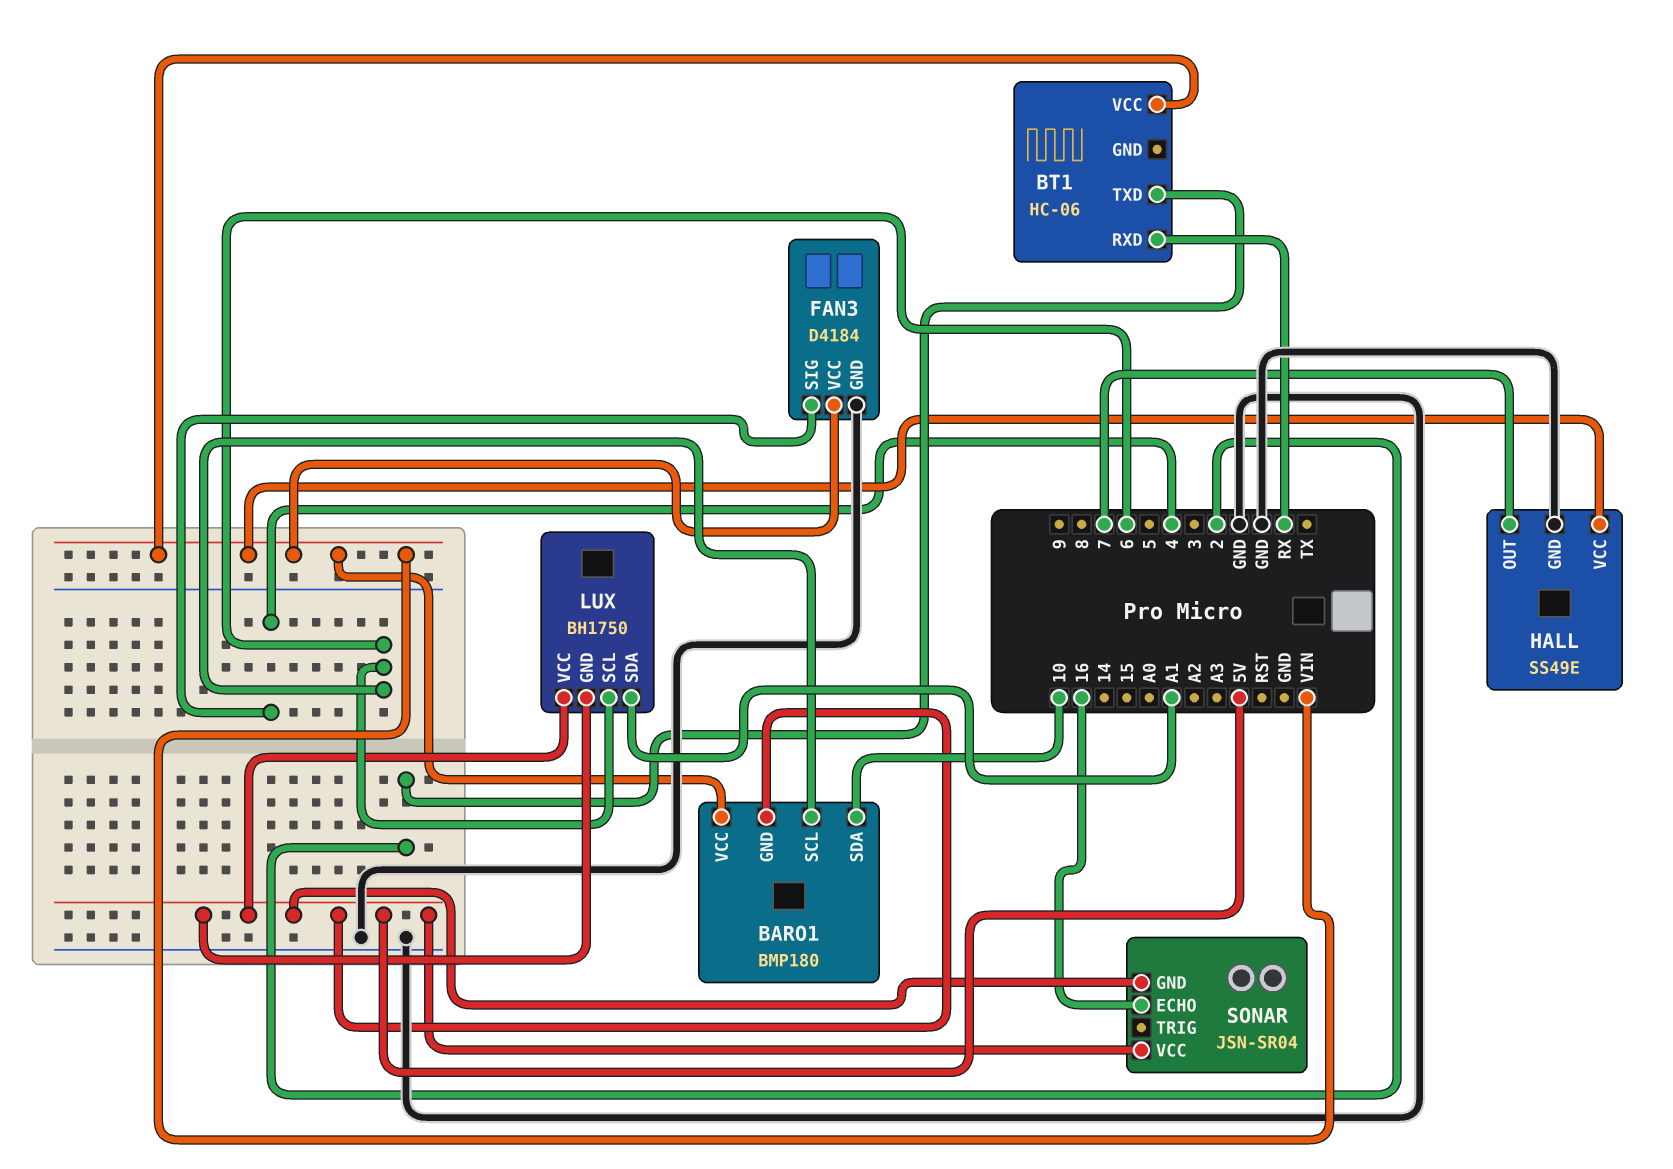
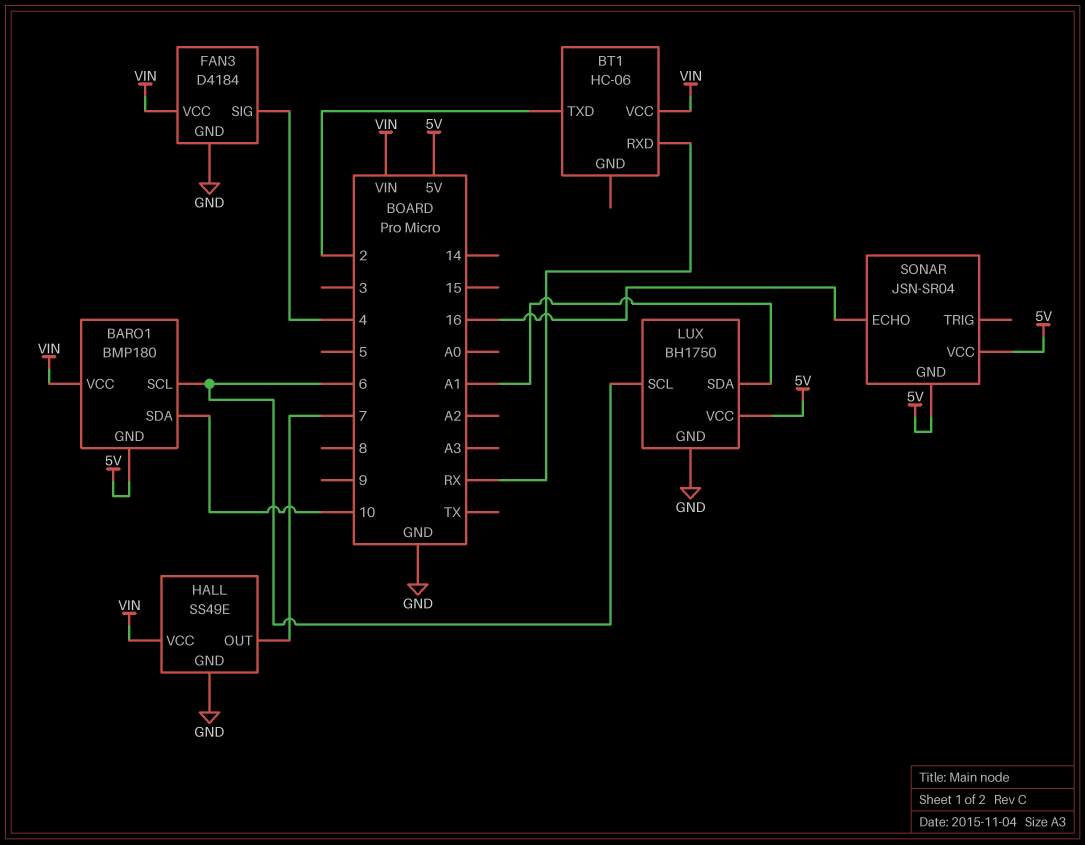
LUX pin GND: 5V -> GND

